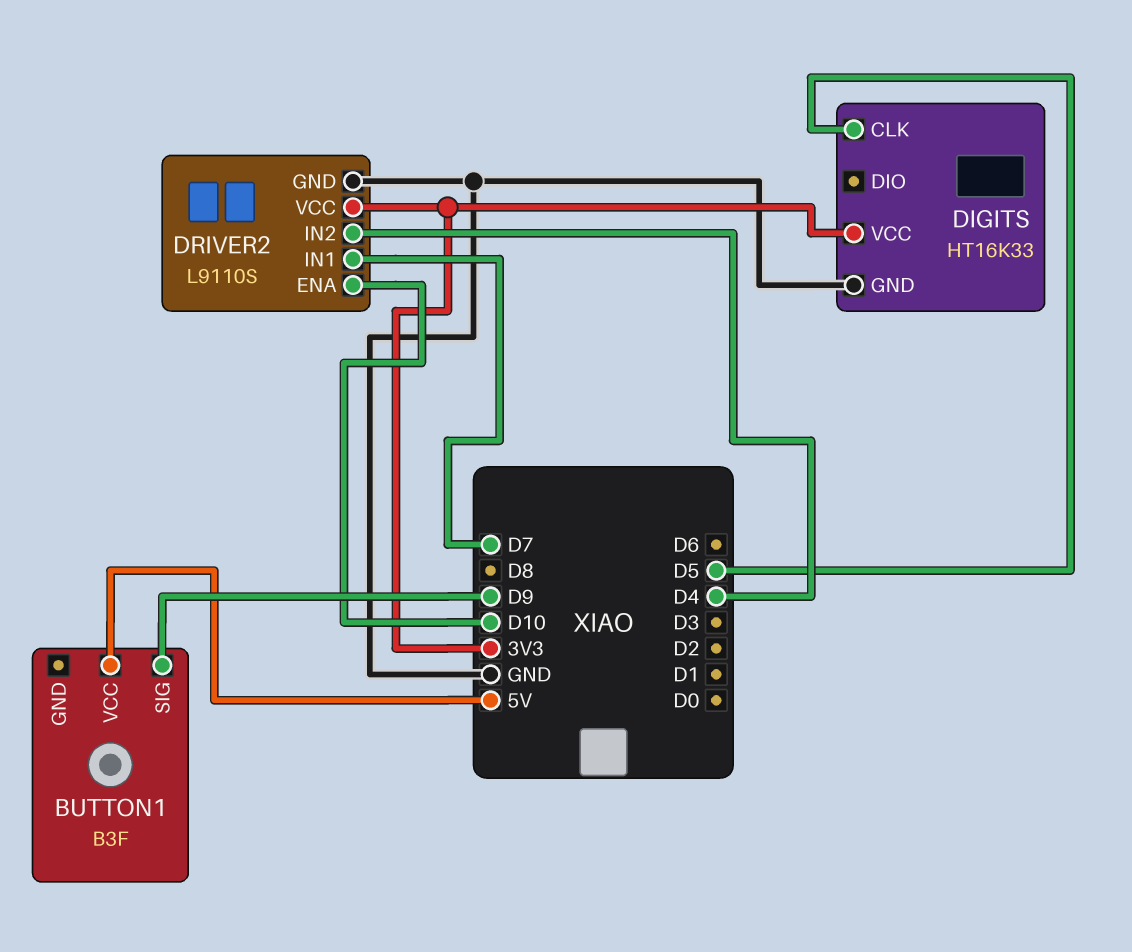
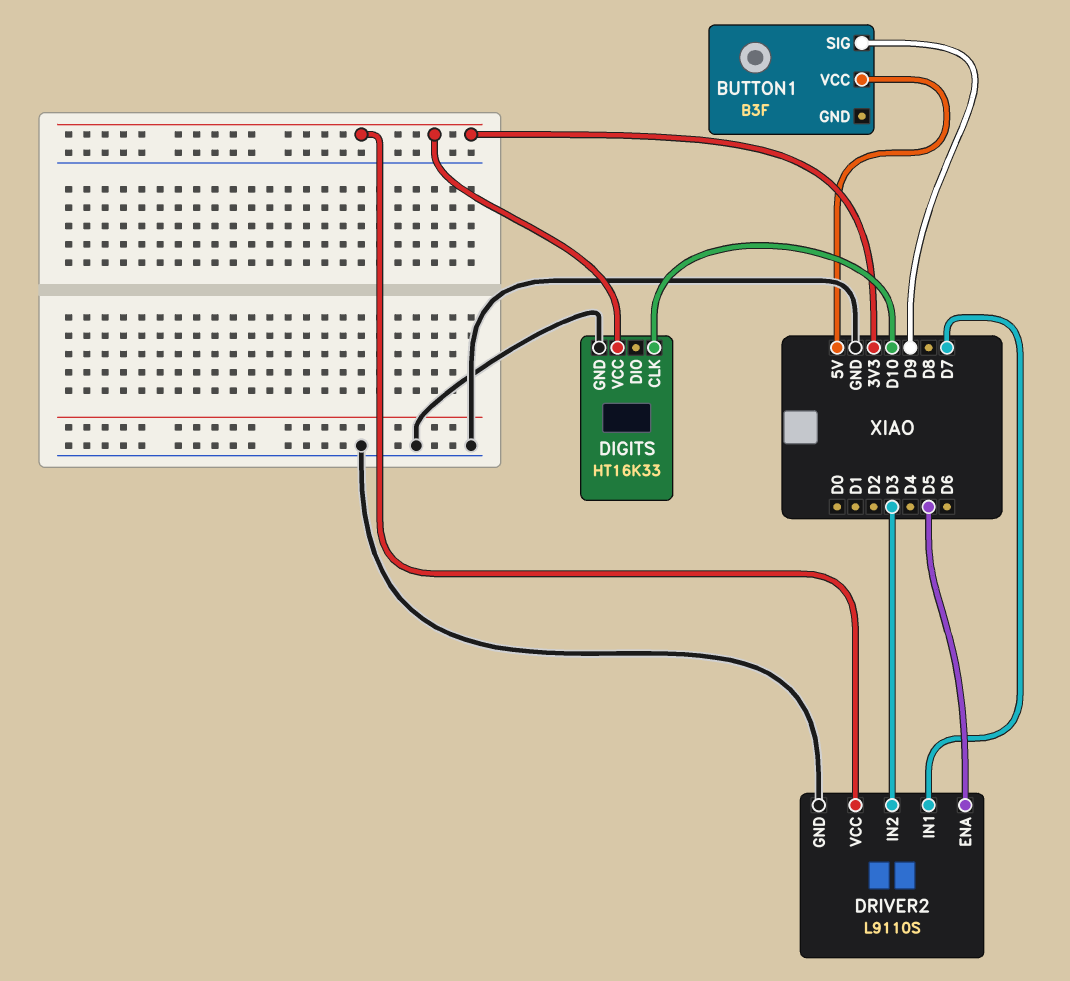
DIGITS pin CLK: D5 -> D10
DRIVER2 pin ENA: D10 -> D5
DRIVER2 pin IN2: D4 -> D3

